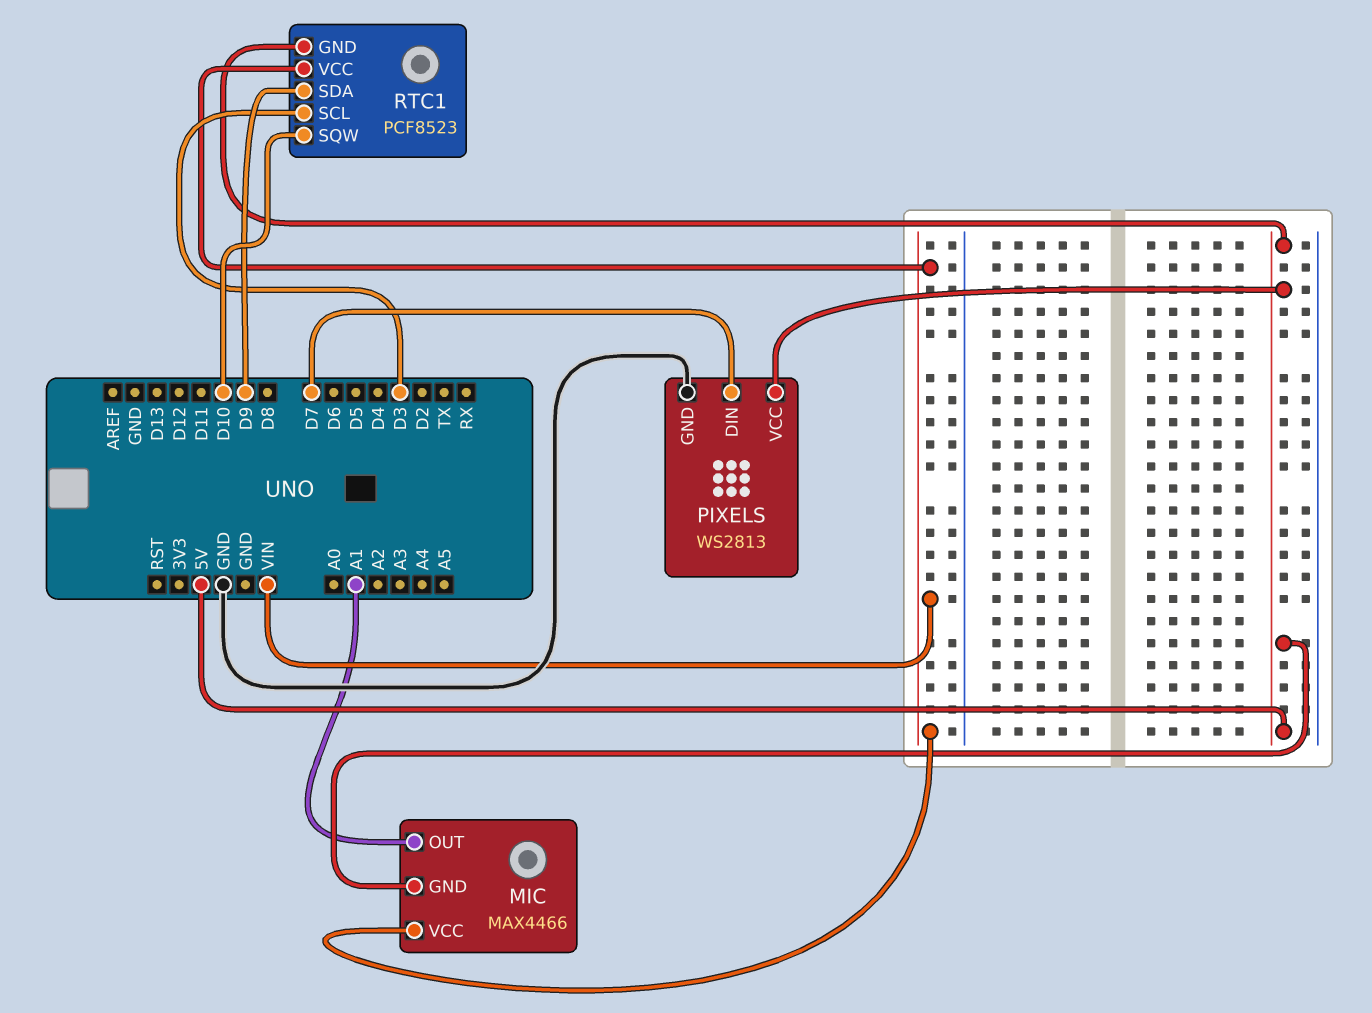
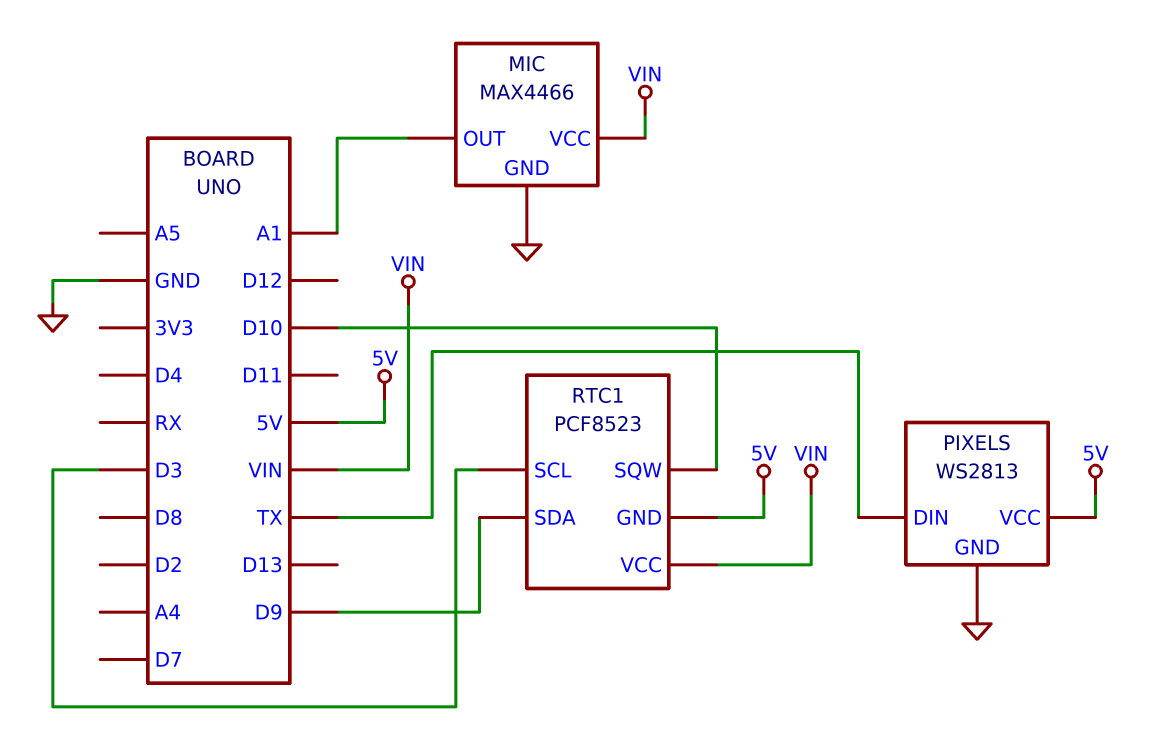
MIC pin GND: 5V -> GND
PIXELS pin DIN: D7 -> TX

